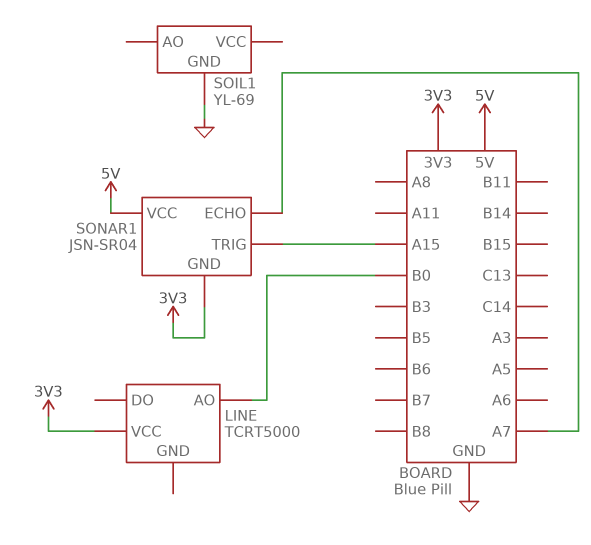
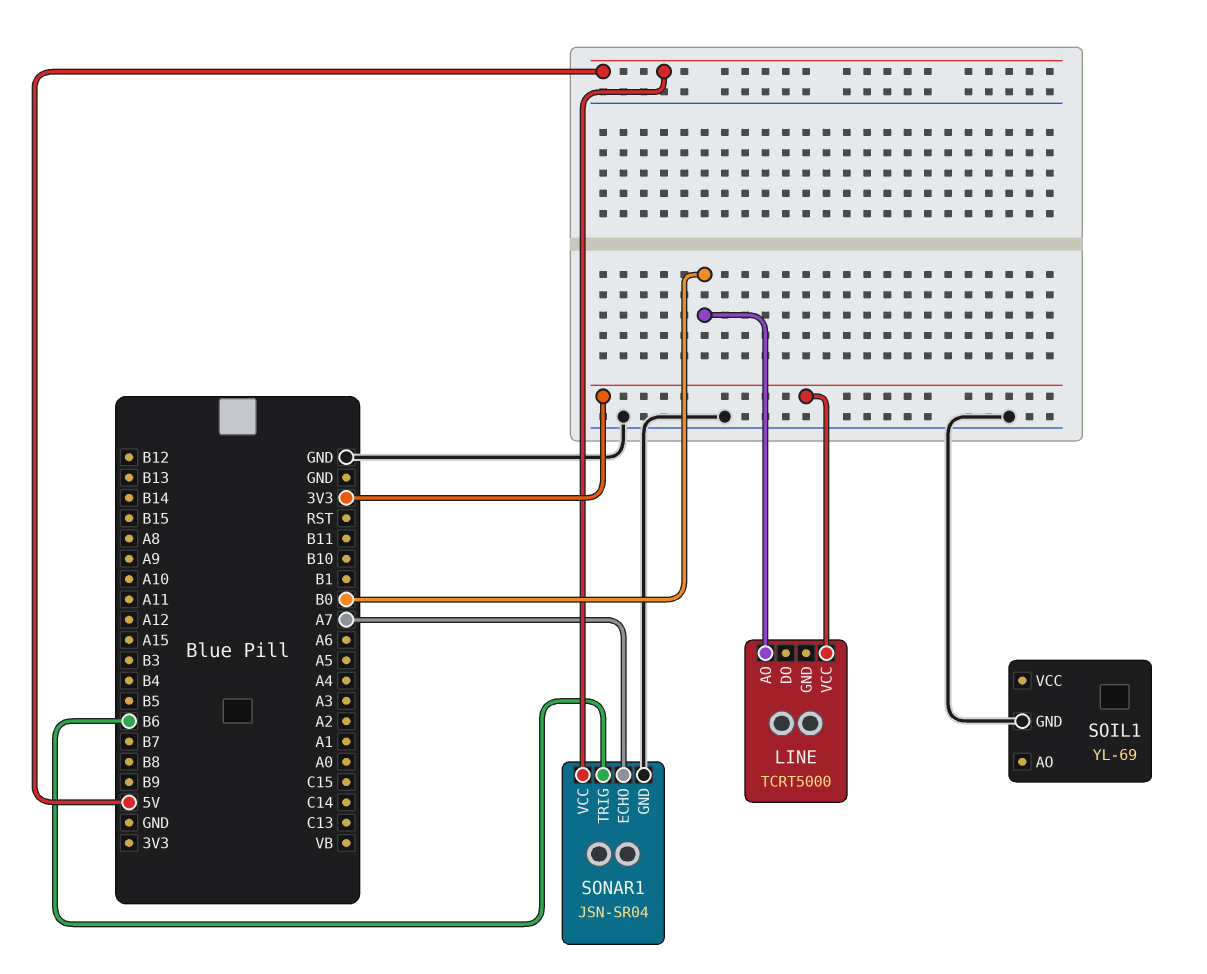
SONAR1 pin GND: 3V3 -> GND
SONAR1 pin TRIG: A15 -> B6

